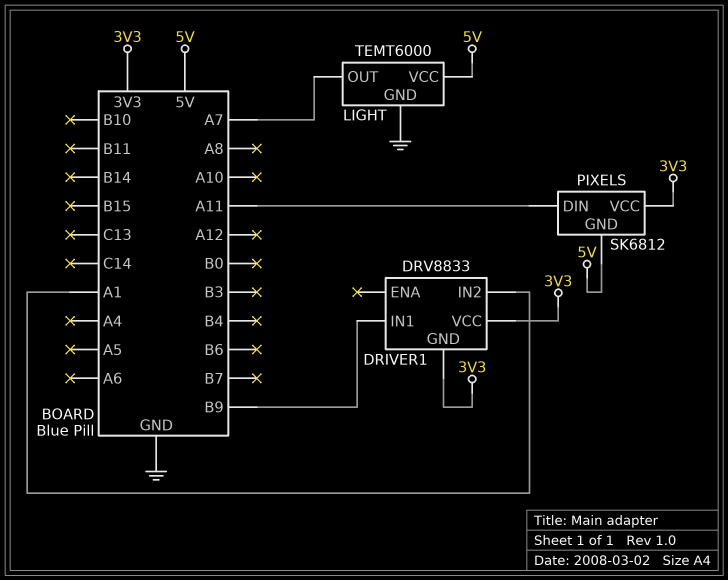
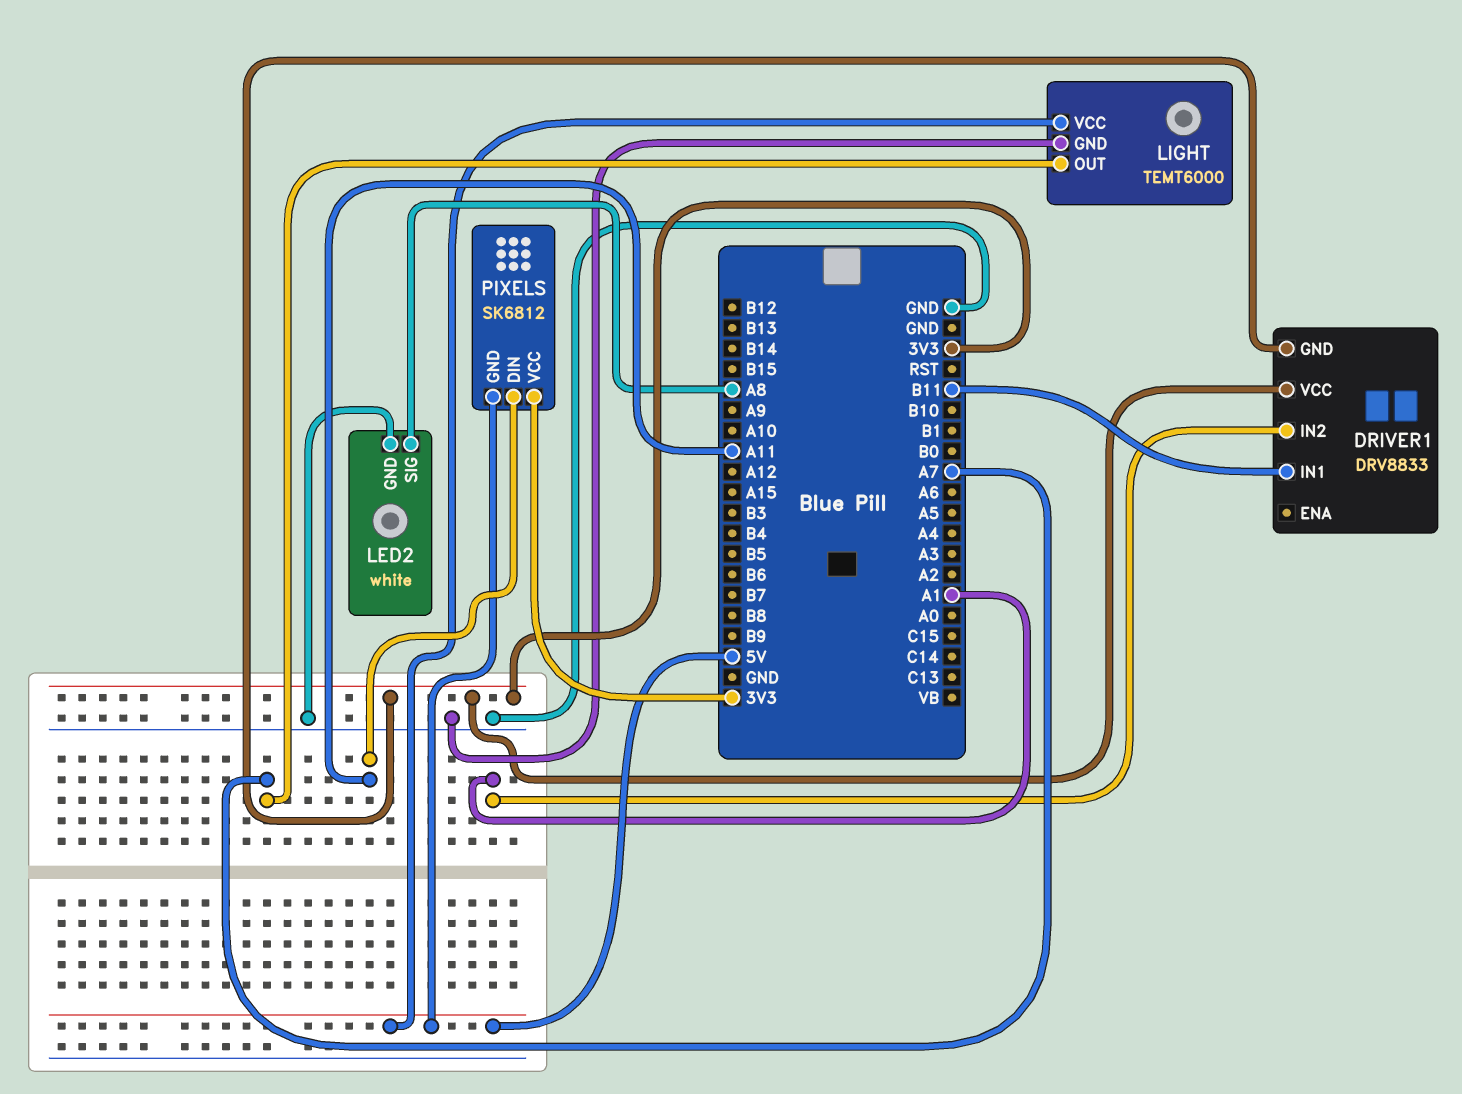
DRIVER1 pin IN1: B9 -> B11
LED2: none -> white
LED2 pin GND: none -> GND
LED2 pin SIG: none -> A8

